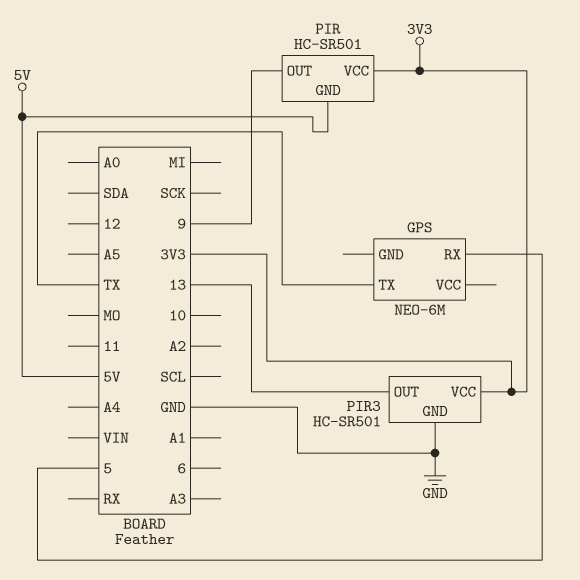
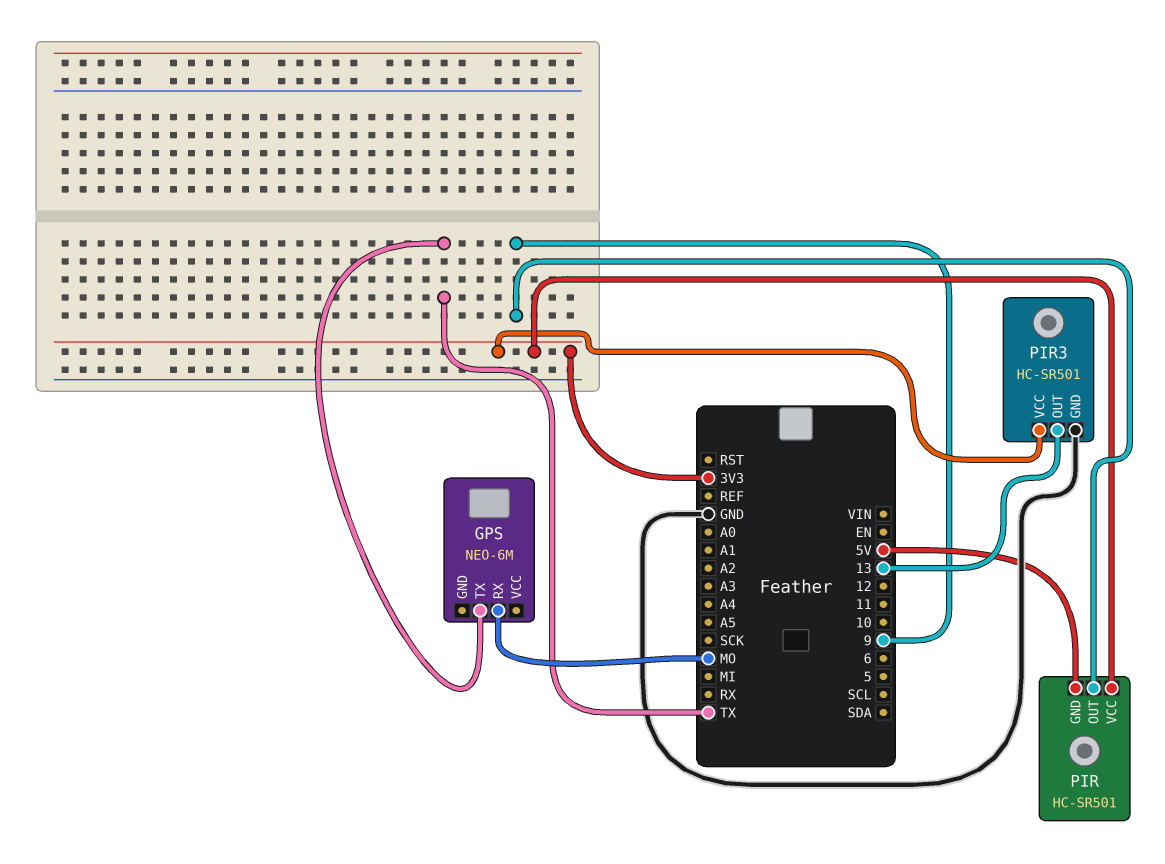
GPS pin RX: 5 -> MO

